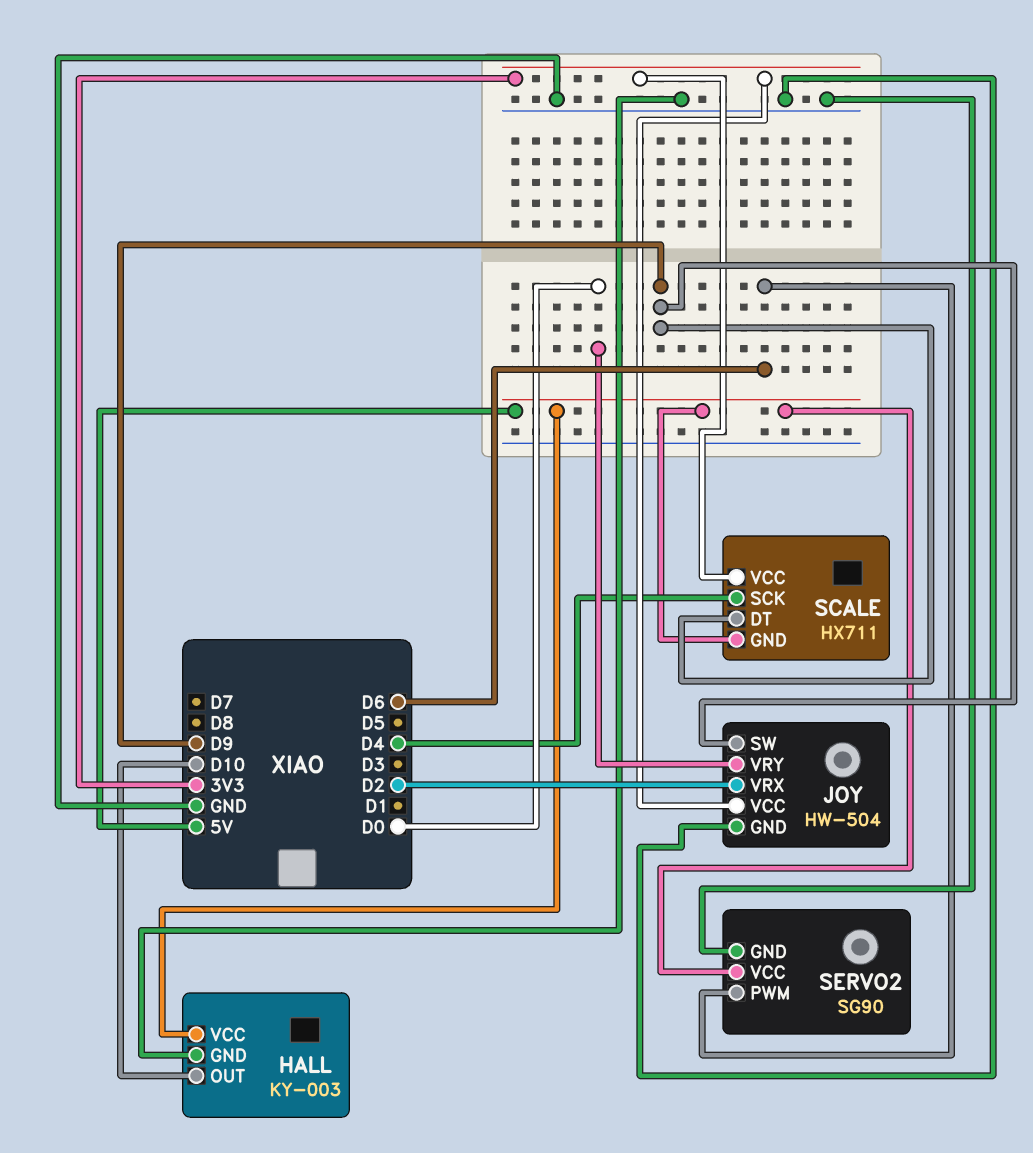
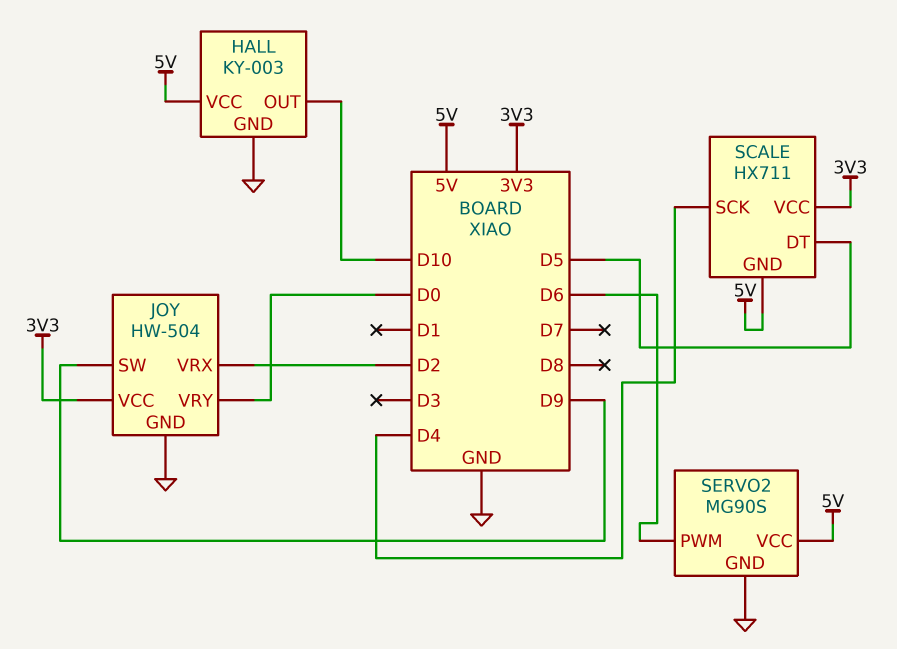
SCALE pin DT: D9 -> D5
SERVO2: SG90 -> MG90S

